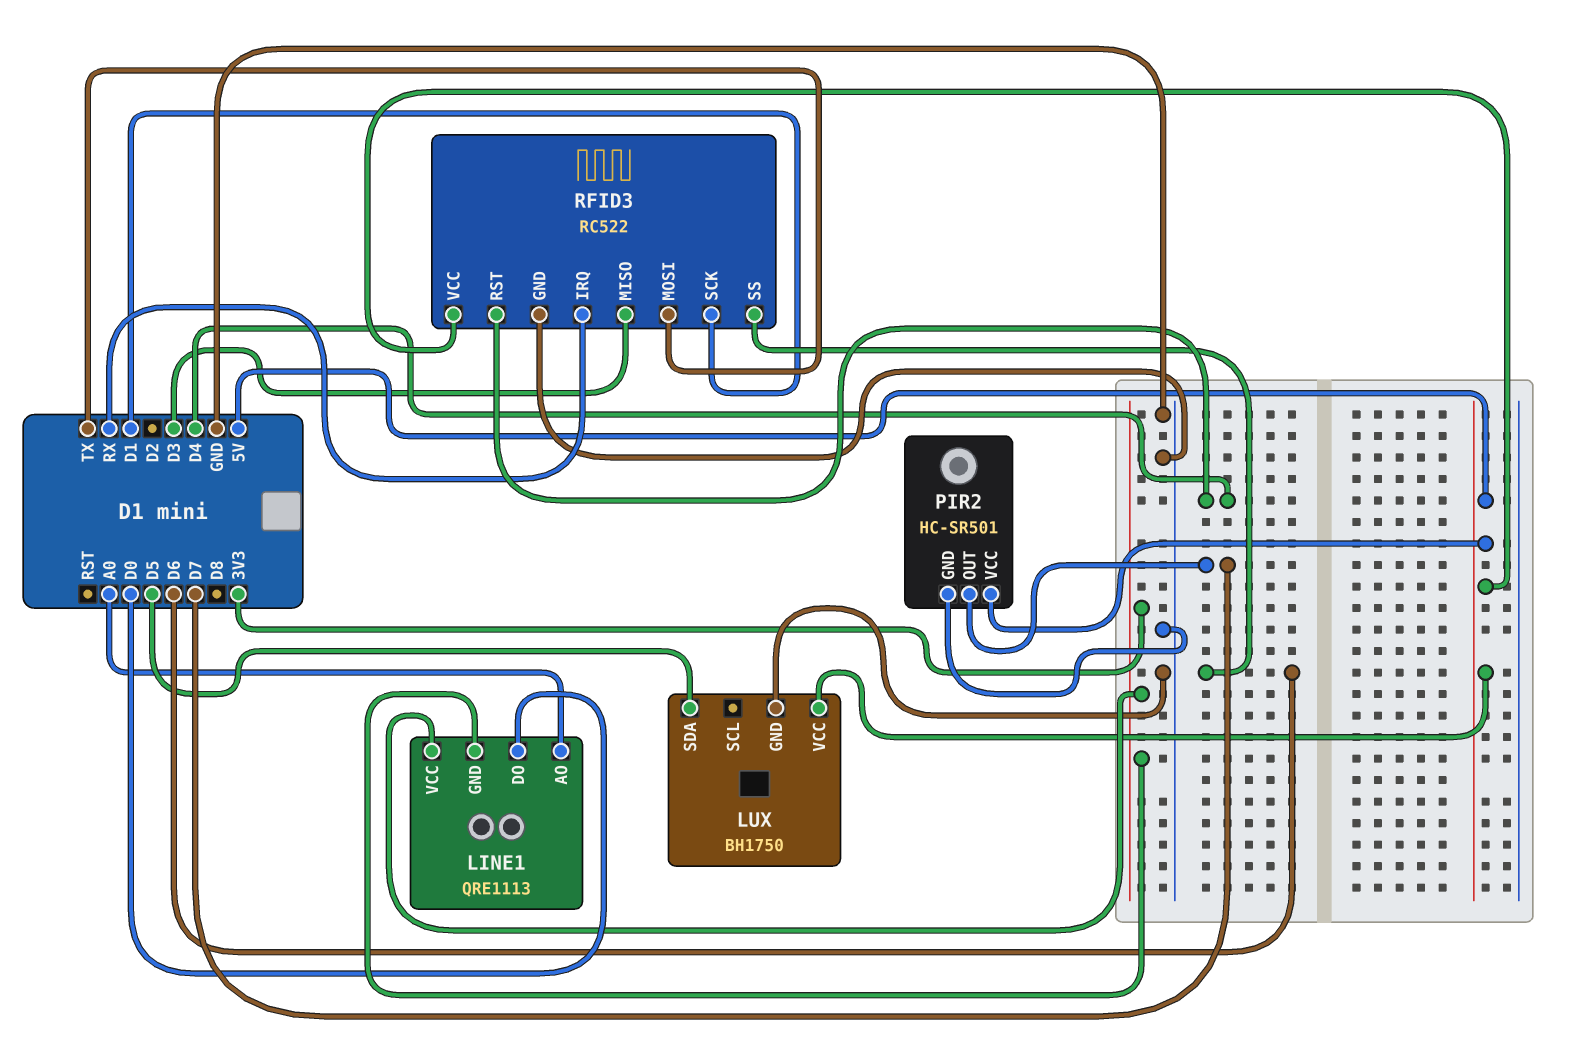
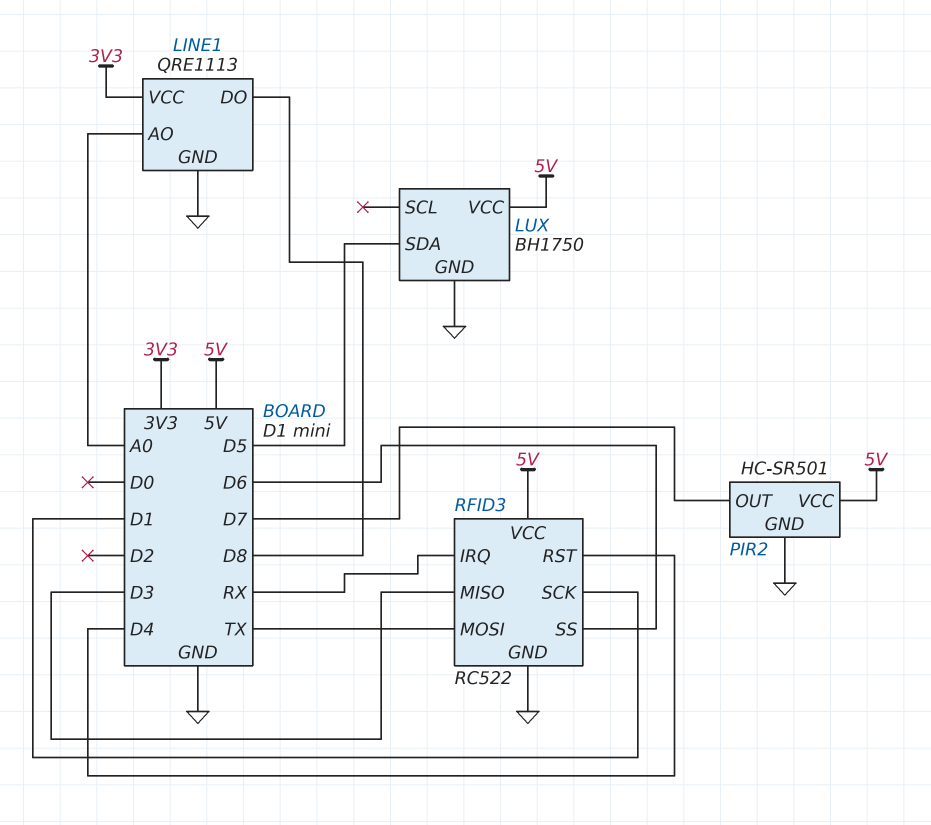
LINE1 pin DO: D0 -> D8
LINE1 pin GND: 3V3 -> GND

